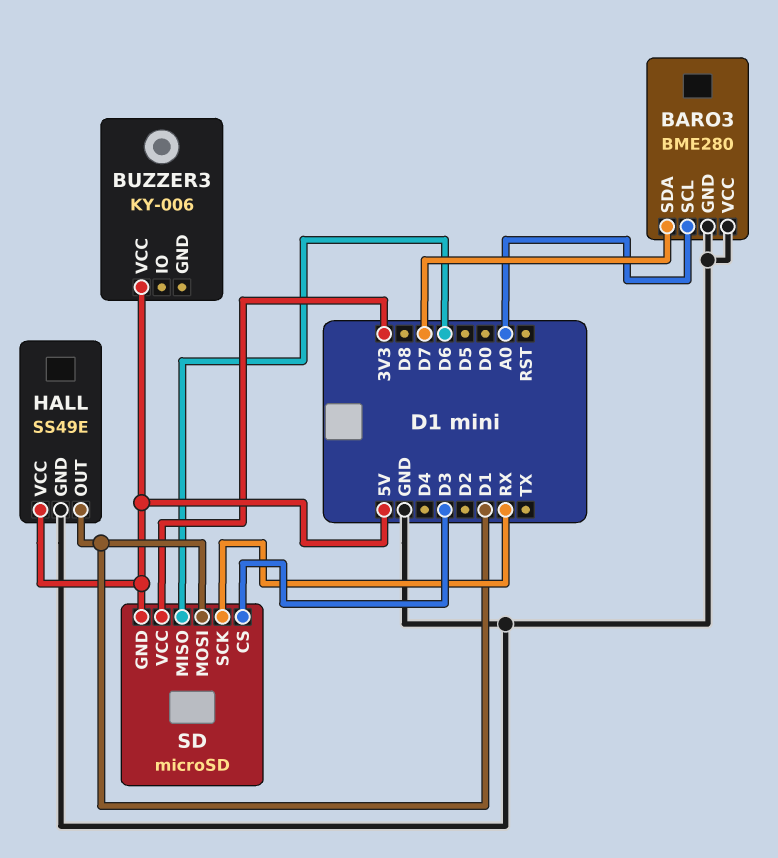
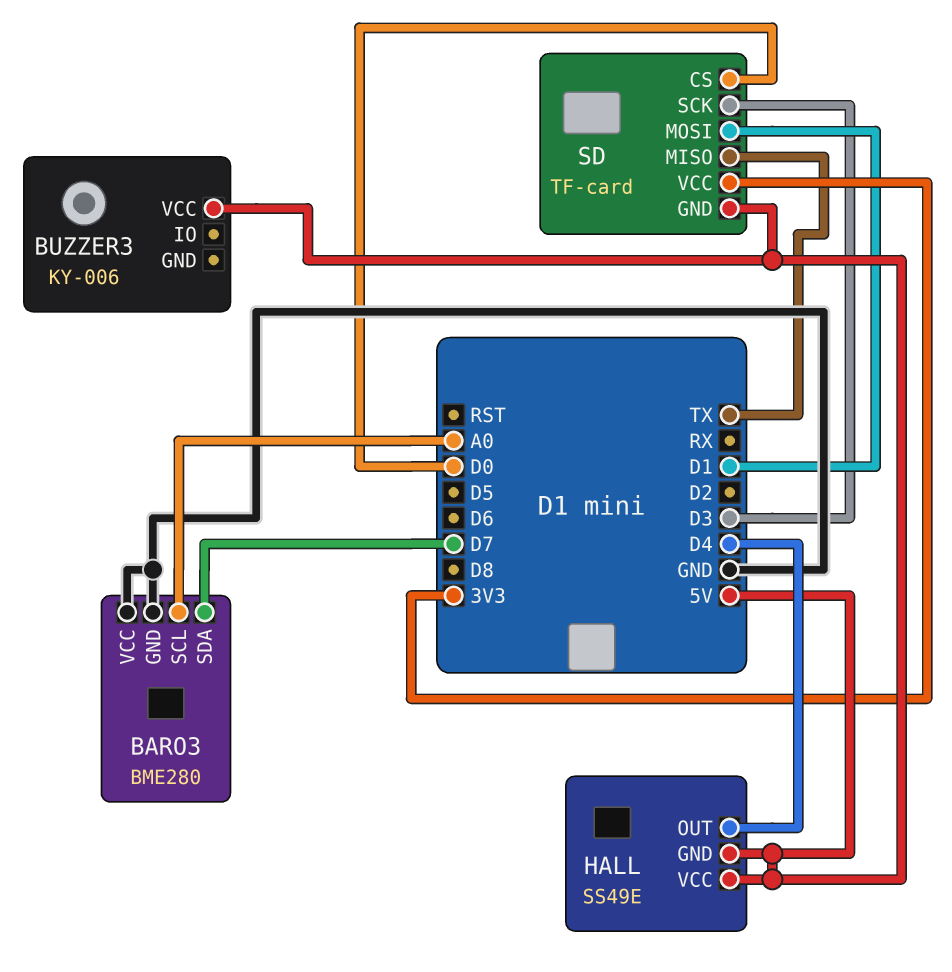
HALL pin GND: GND -> 5V
HALL pin OUT: D1 -> D4
SD: microSD -> TF-card
SD pin CS: D3 -> D0
SD pin MISO: D6 -> TX
SD pin SCK: RX -> D3

